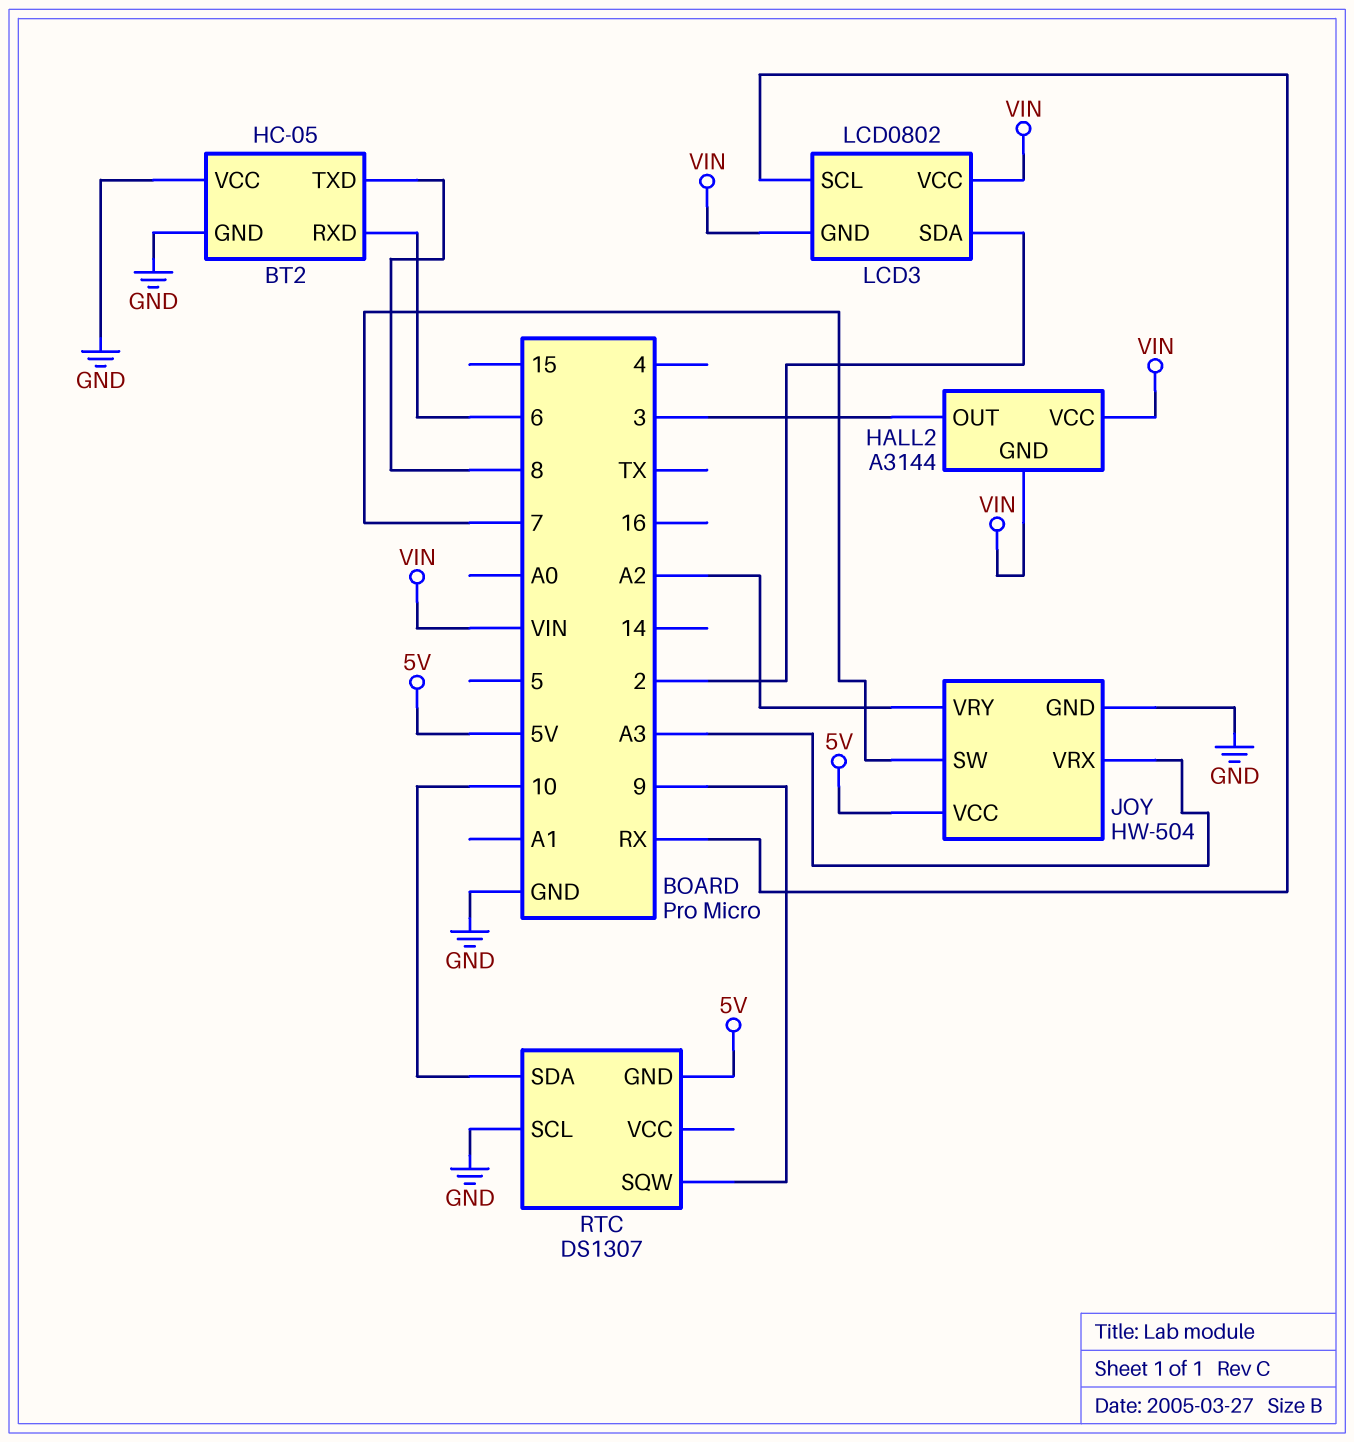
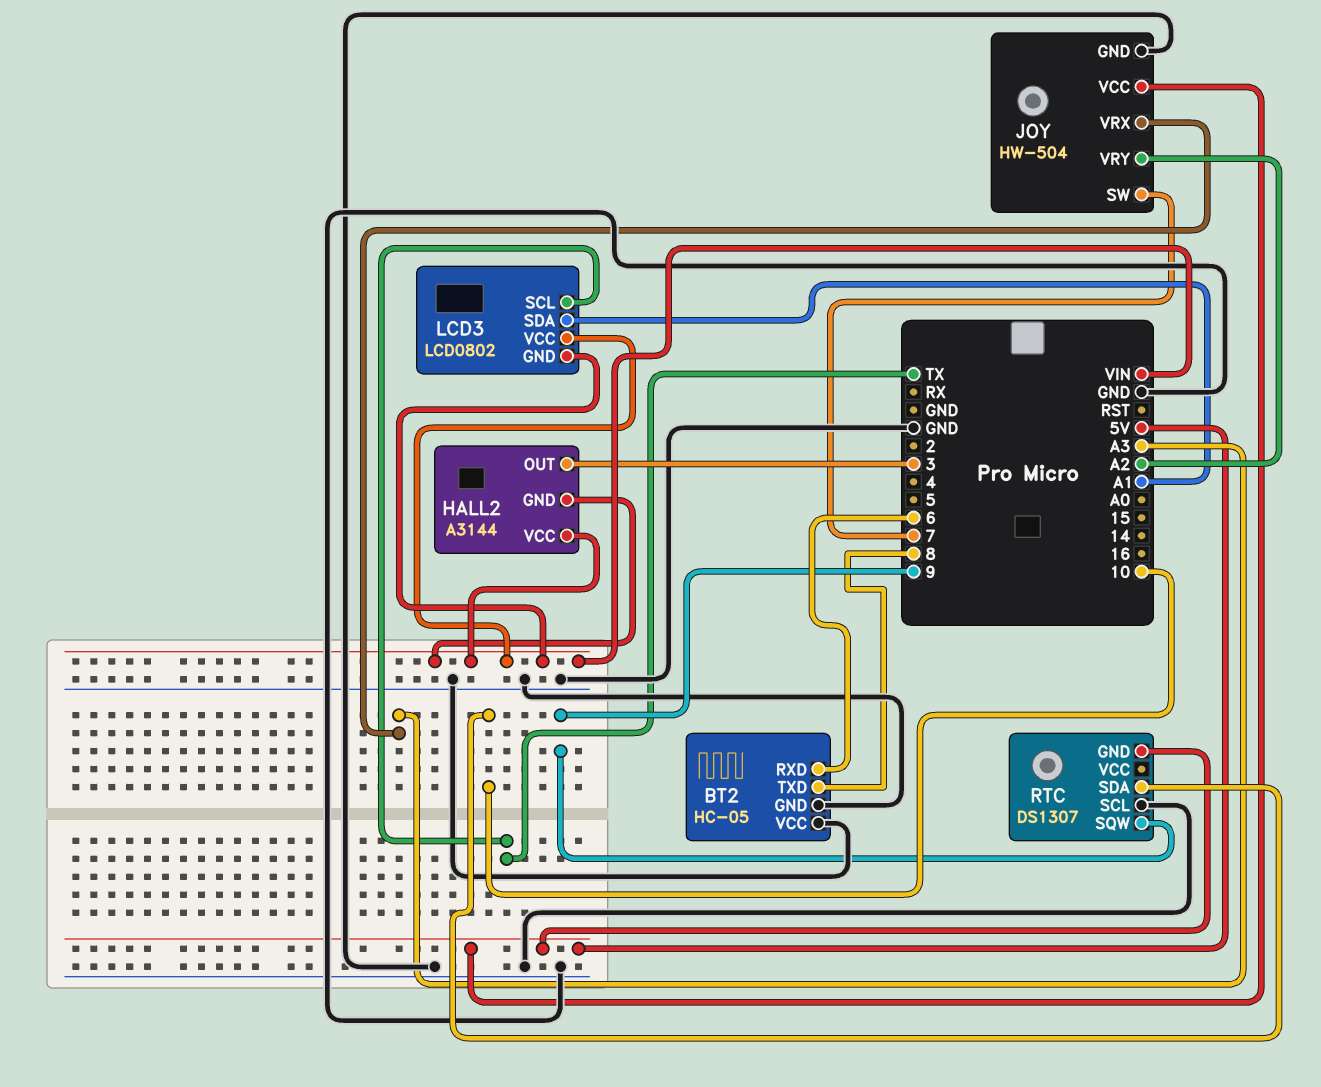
LCD3 pin SCL: RX -> TX
LCD3 pin SDA: 2 -> A1

